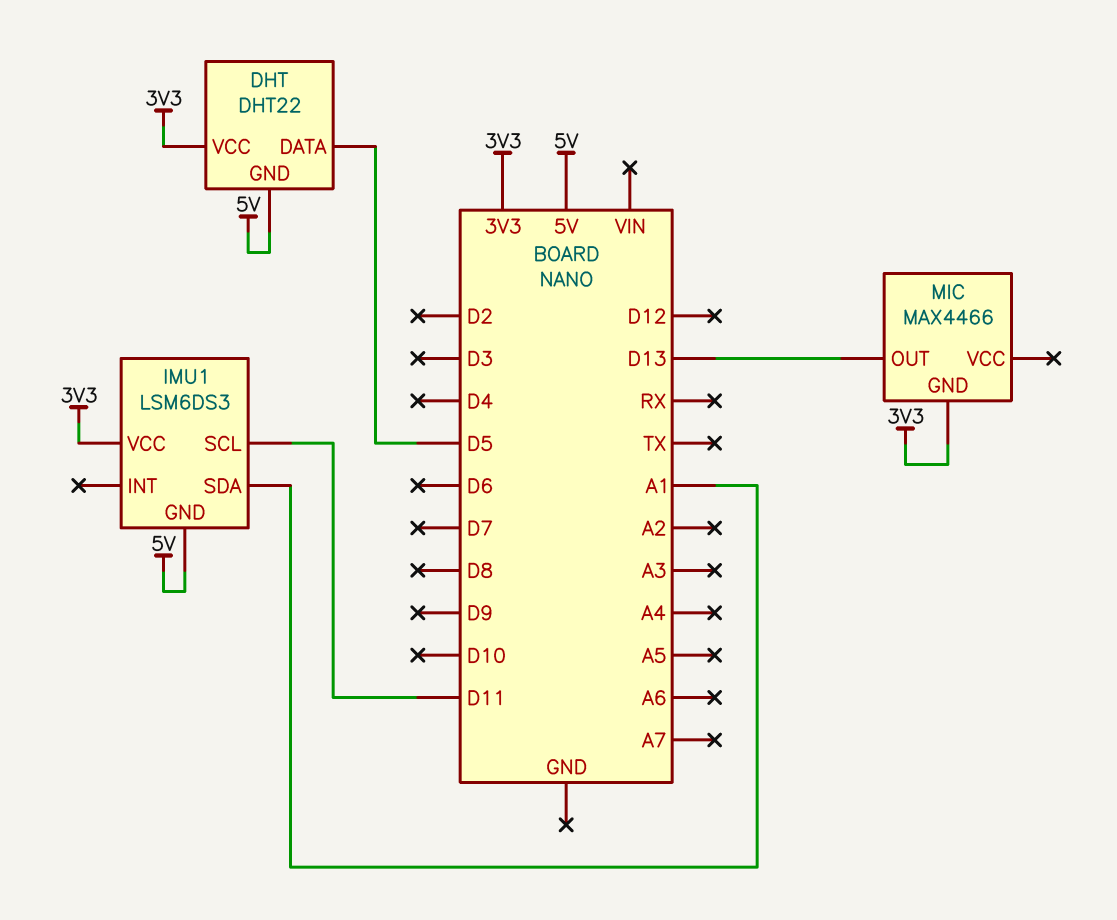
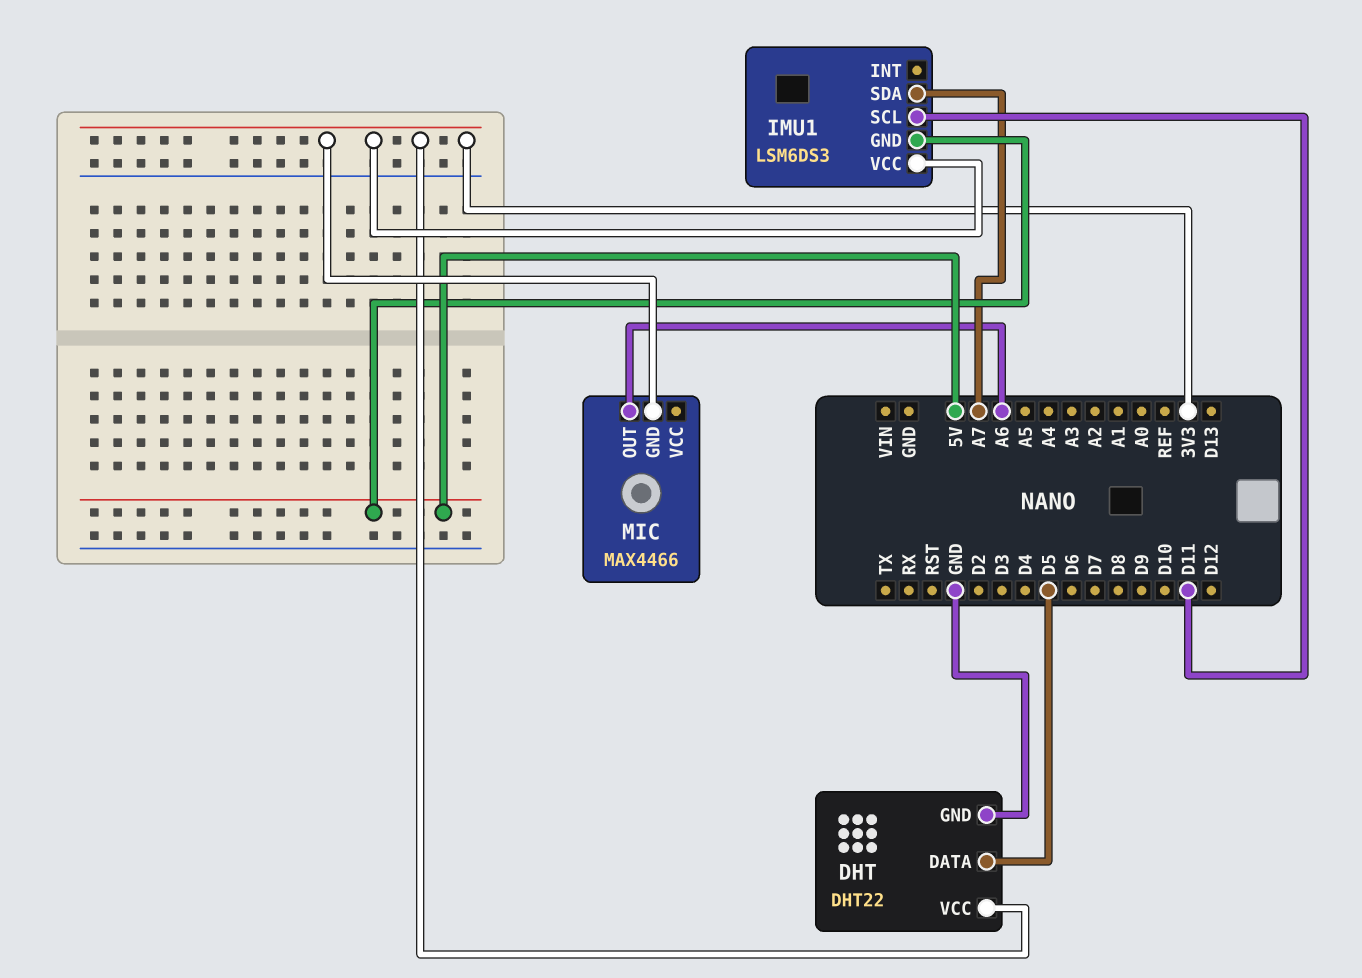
DHT pin GND: 5V -> GND
IMU1 pin SDA: A1 -> A7
MIC pin OUT: D13 -> A6

